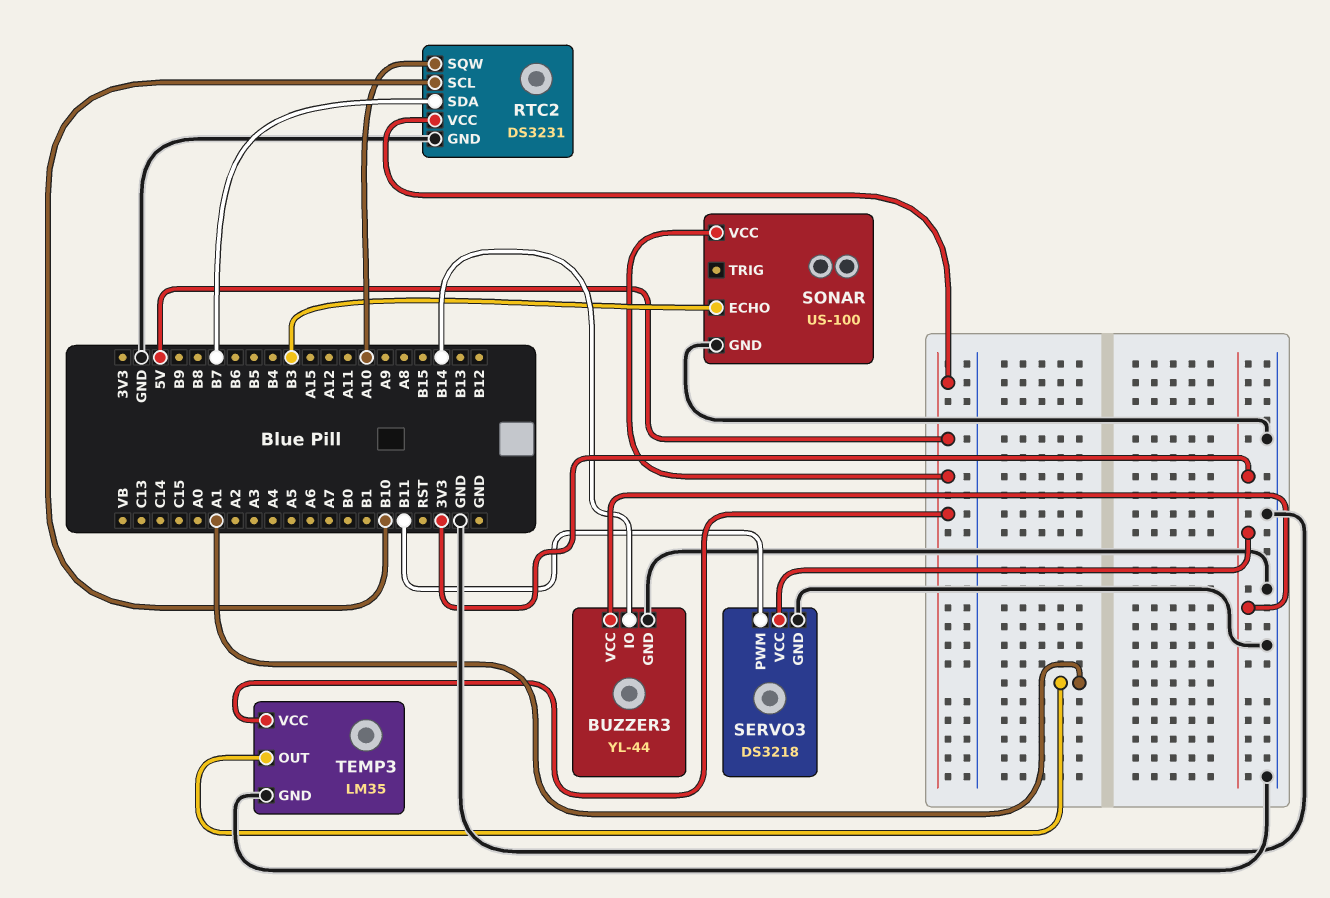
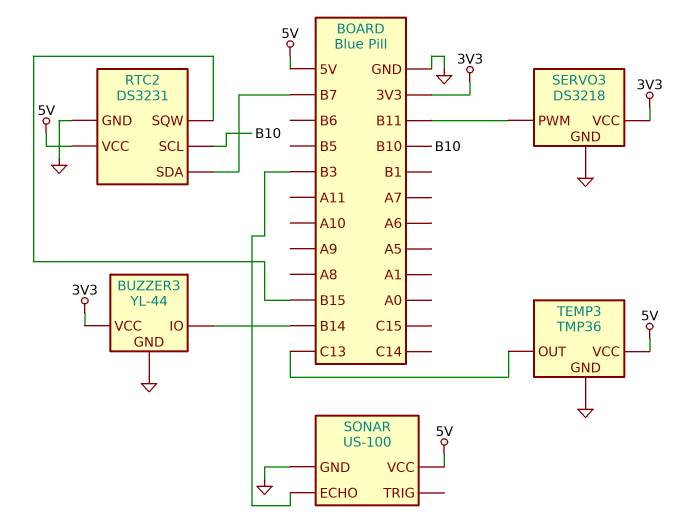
RTC2 pin SQW: A10 -> B15
TEMP3: LM35 -> TMP36
TEMP3 pin OUT: A1 -> C13

